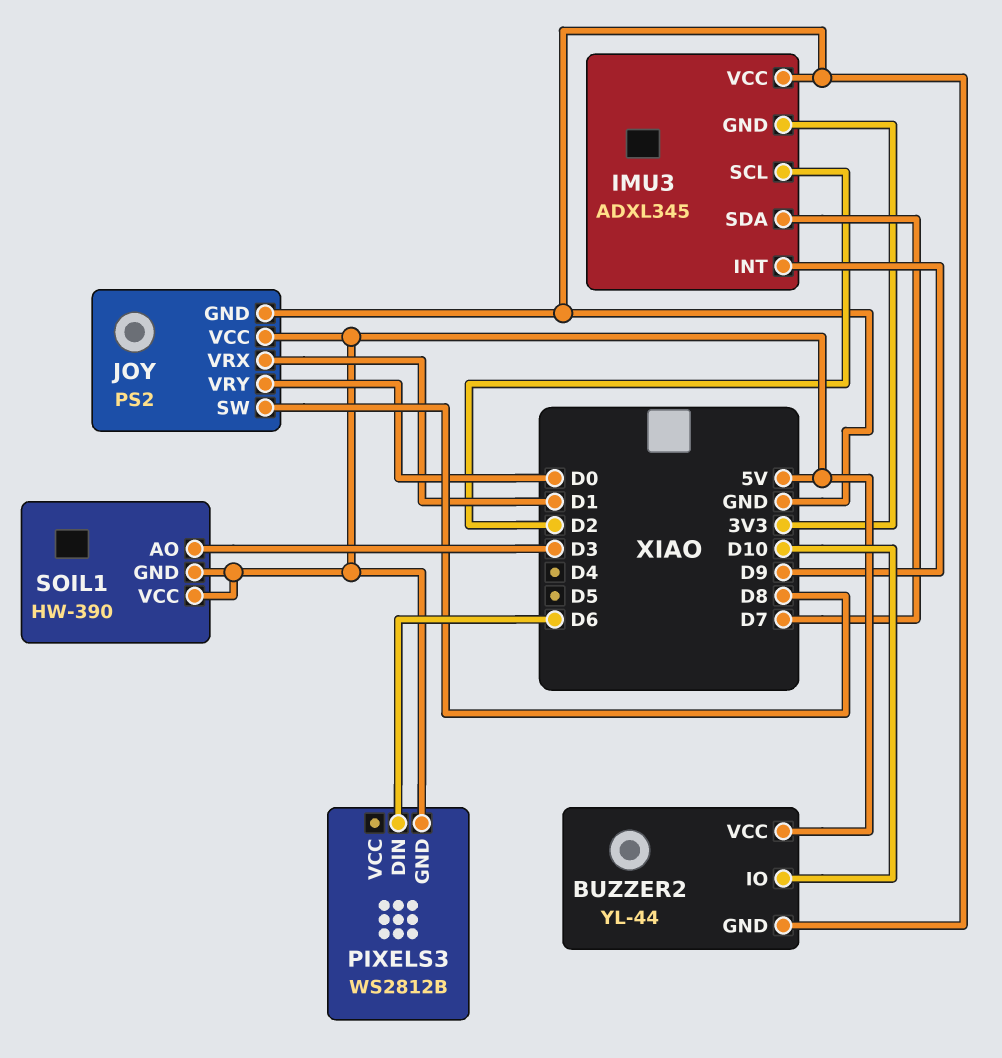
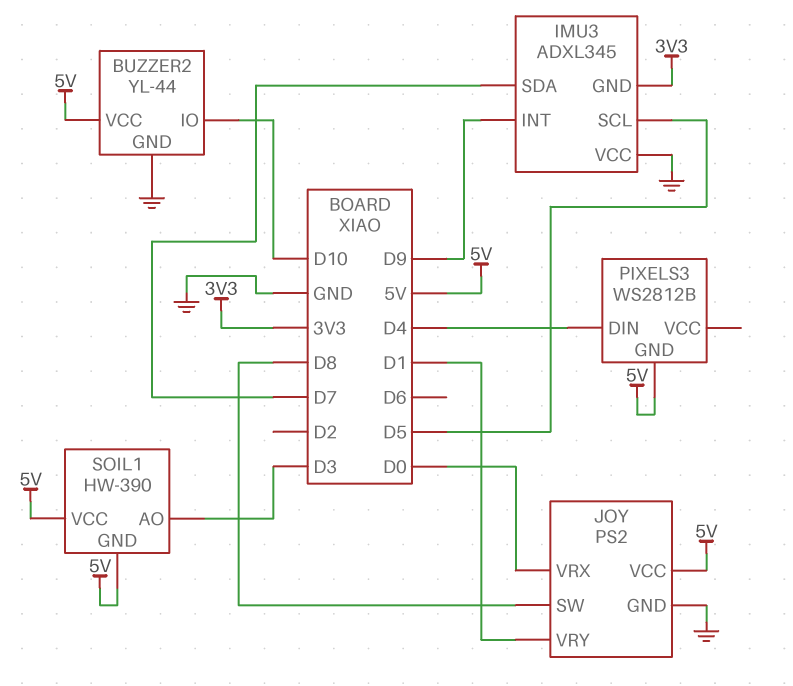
IMU3 pin SCL: D2 -> D5
JOY pin VRX: D1 -> D0
JOY pin VRY: D0 -> D1
PIXELS3 pin DIN: D6 -> D4

